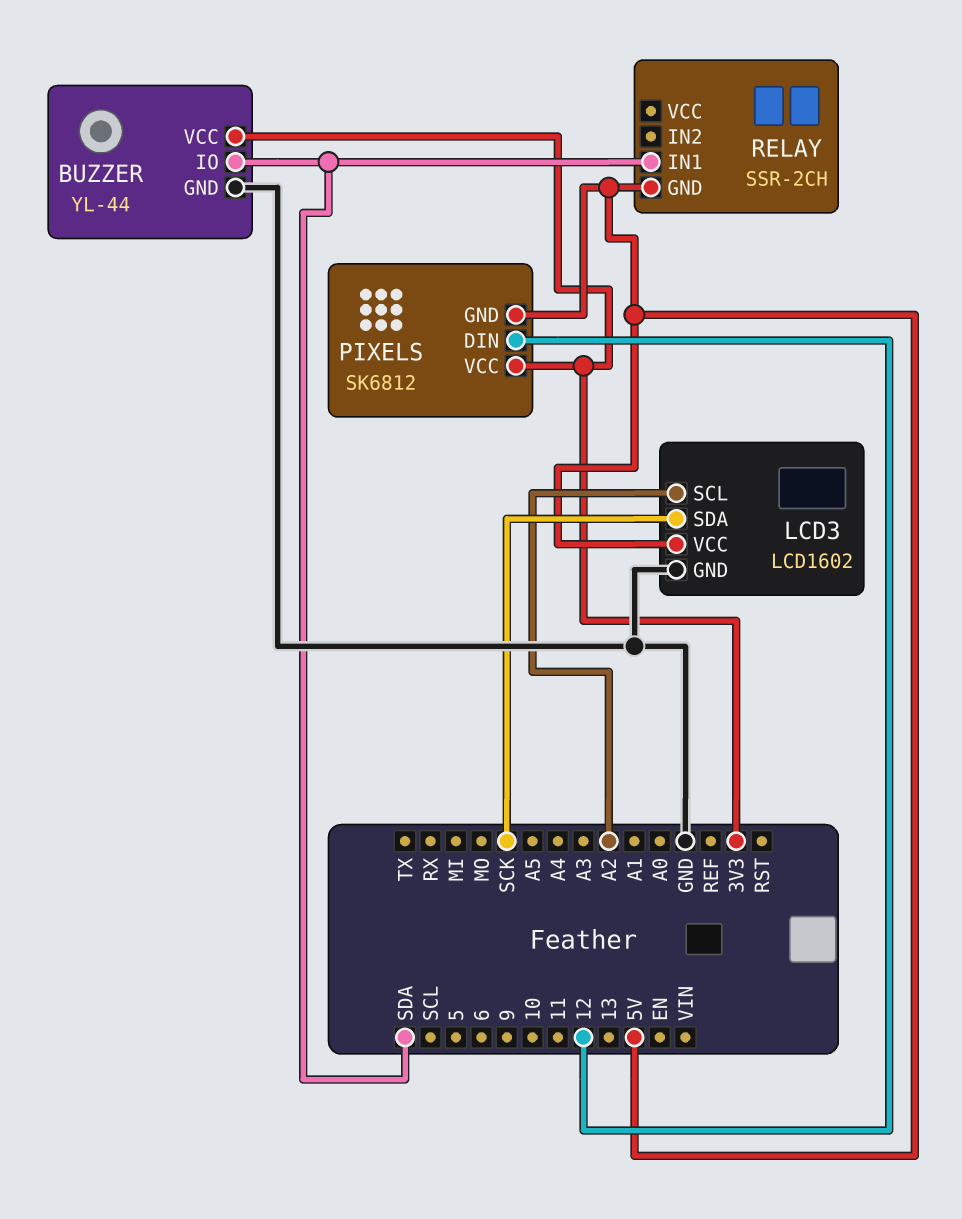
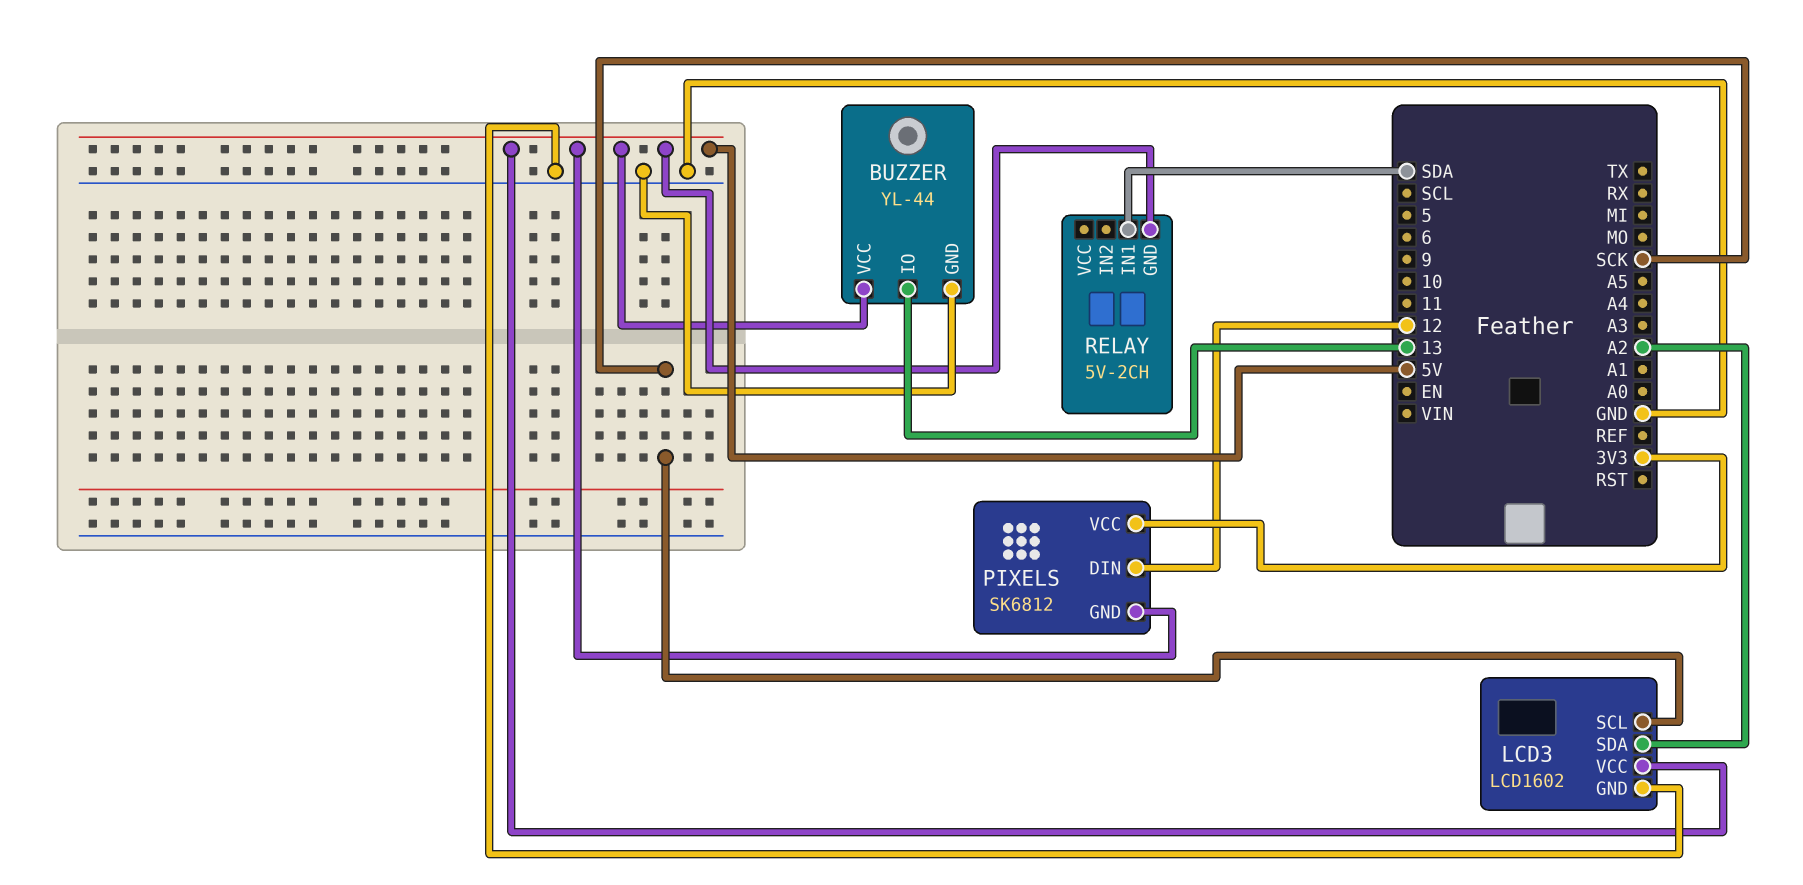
BUZZER pin IO: SDA -> 13
BUZZER pin VCC: 3V3 -> 5V
LCD3 pin SCL: A2 -> SCK
LCD3 pin SDA: SCK -> A2
RELAY: SSR-2CH -> 5V-2CH

